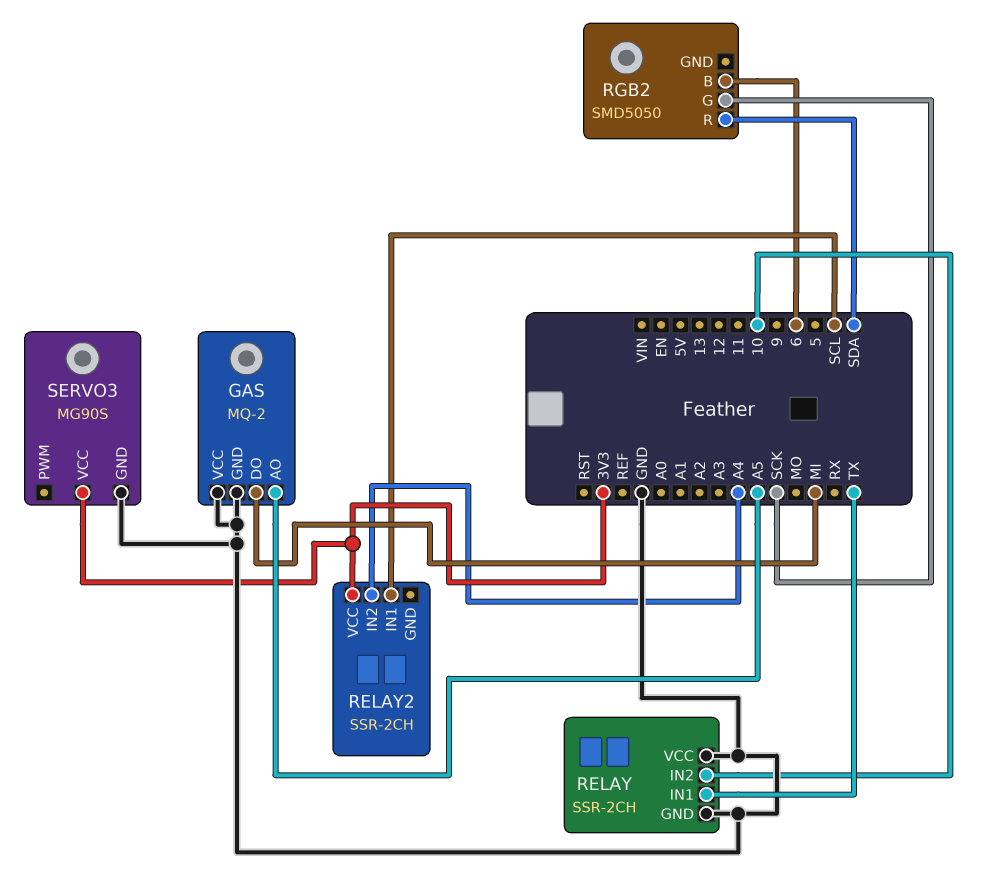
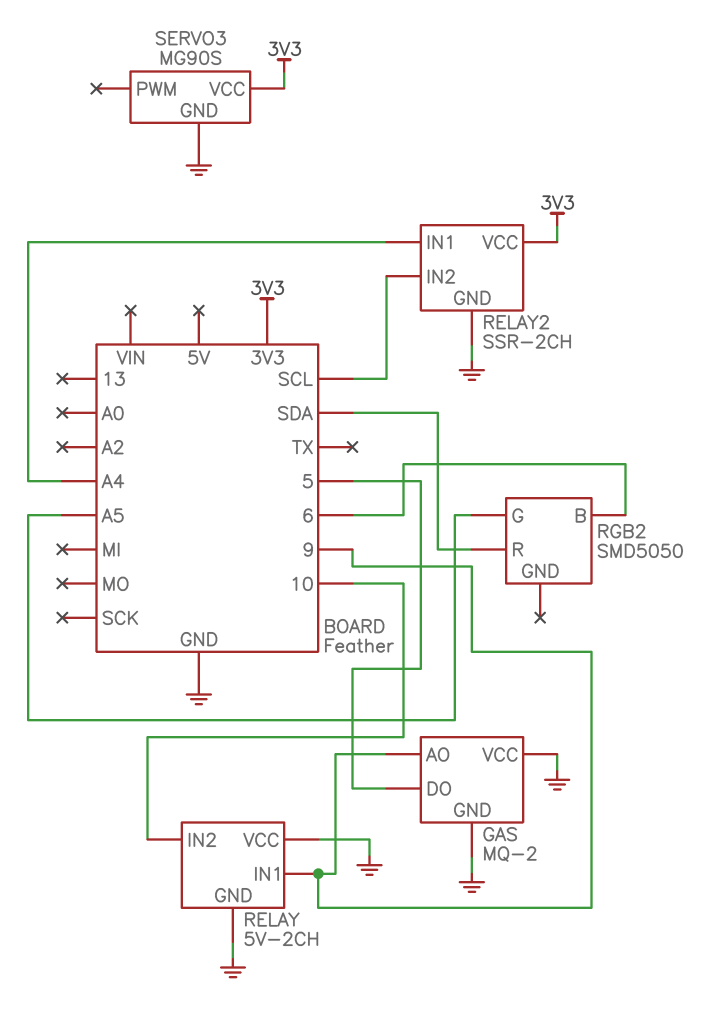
GAS pin AO: A5 -> 9
GAS pin DO: MI -> 5
RELAY: SSR-2CH -> 5V-2CH
RELAY pin IN1: TX -> 9
RELAY2 pin GND: none -> GND
RELAY2 pin IN1: SCL -> A4
RELAY2 pin IN2: A4 -> SCL
RGB2 pin G: SCK -> A5

